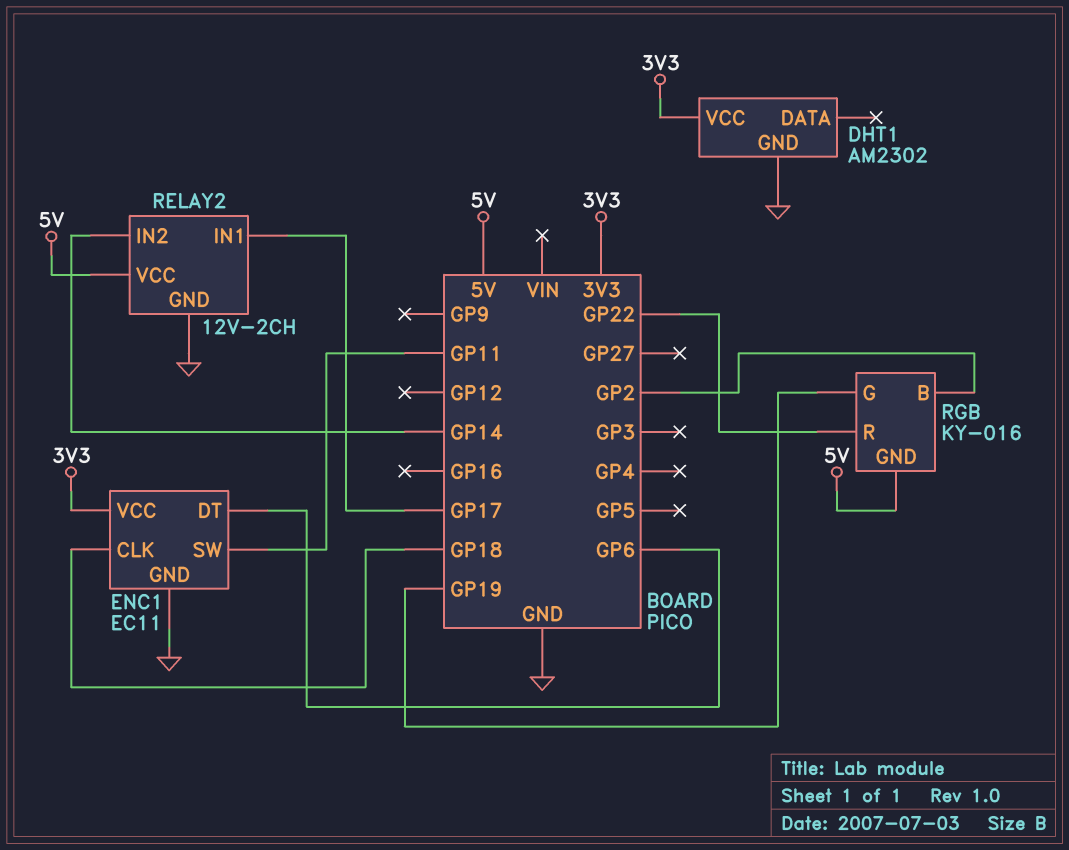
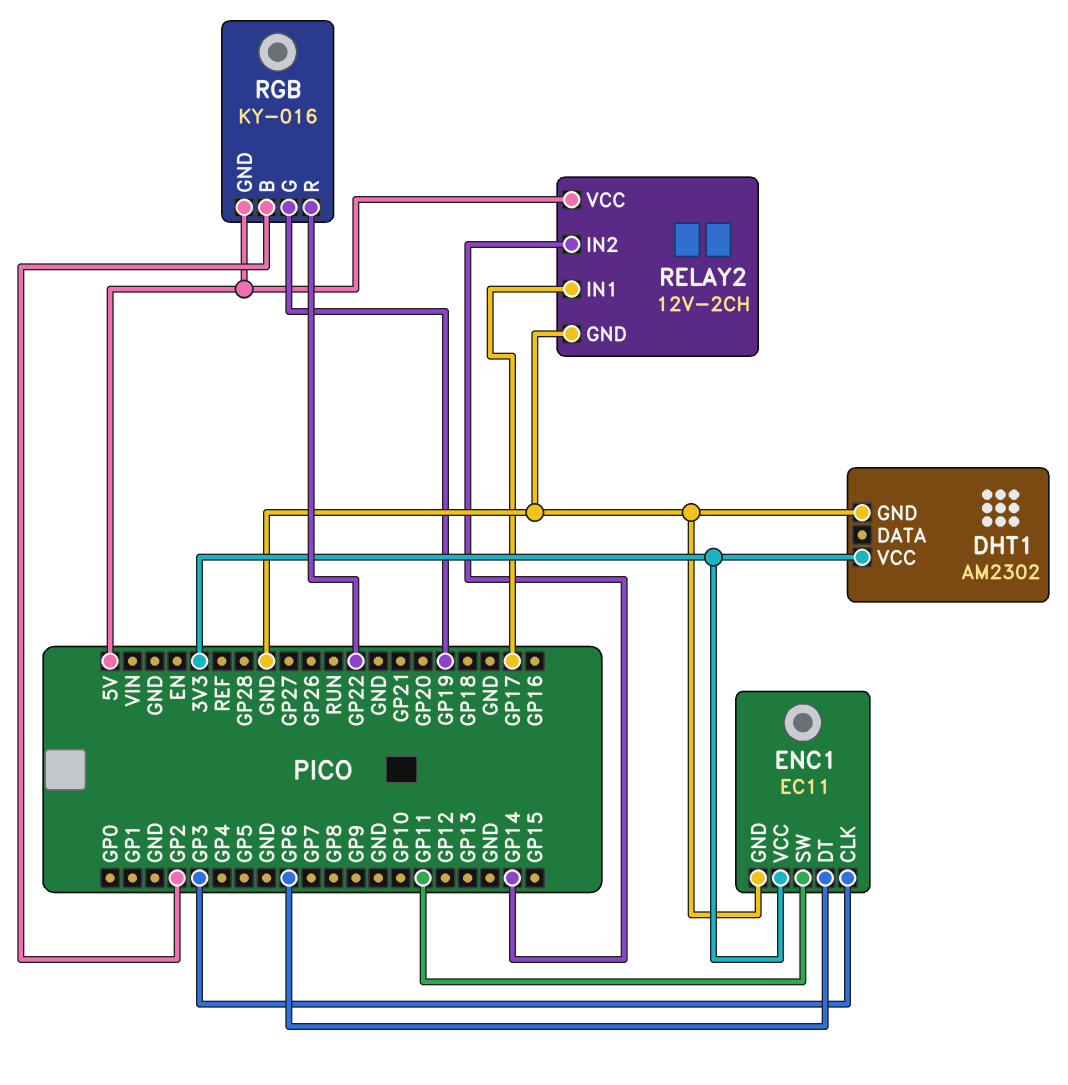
ENC1 pin CLK: GP18 -> GP3

